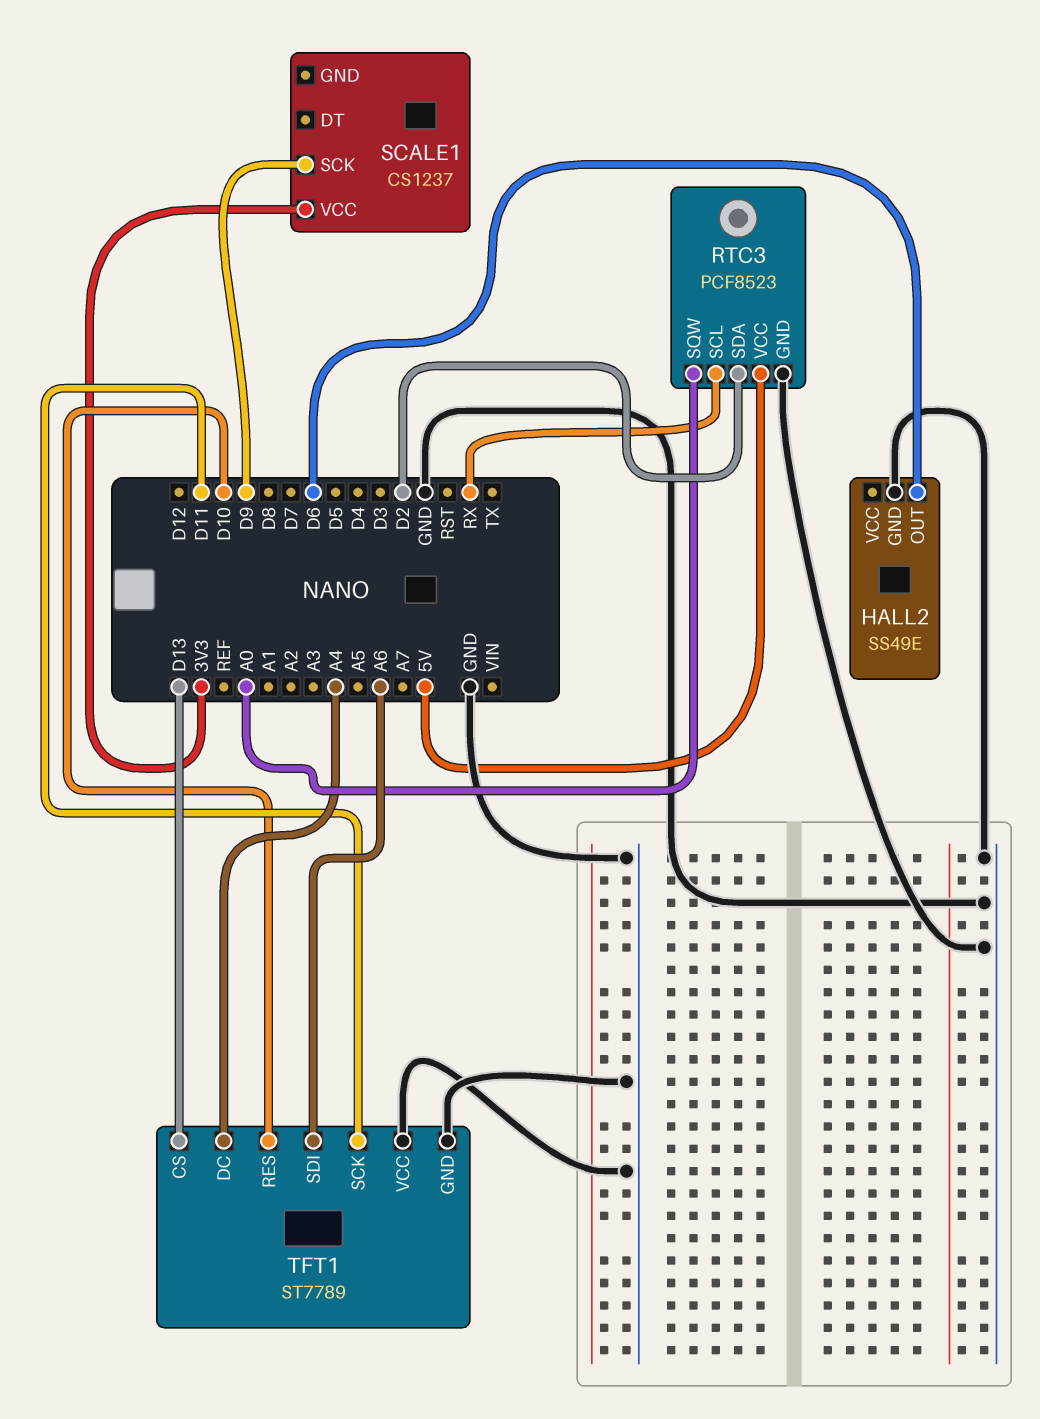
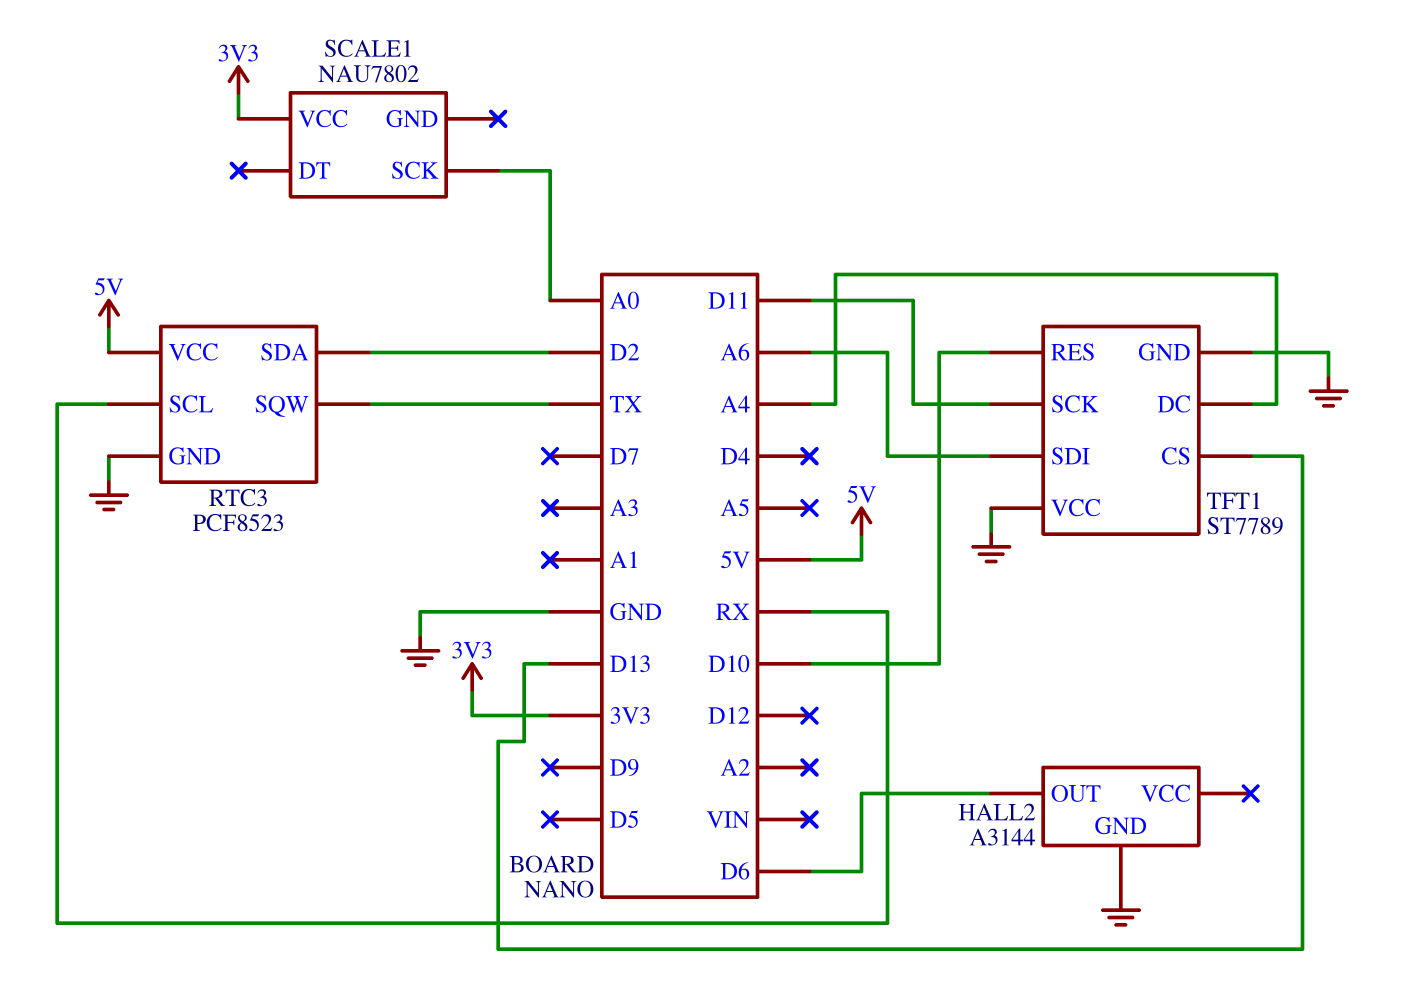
HALL2: SS49E -> A3144
RTC3 pin SQW: A0 -> TX
SCALE1: CS1237 -> NAU7802
SCALE1 pin SCK: D9 -> A0

